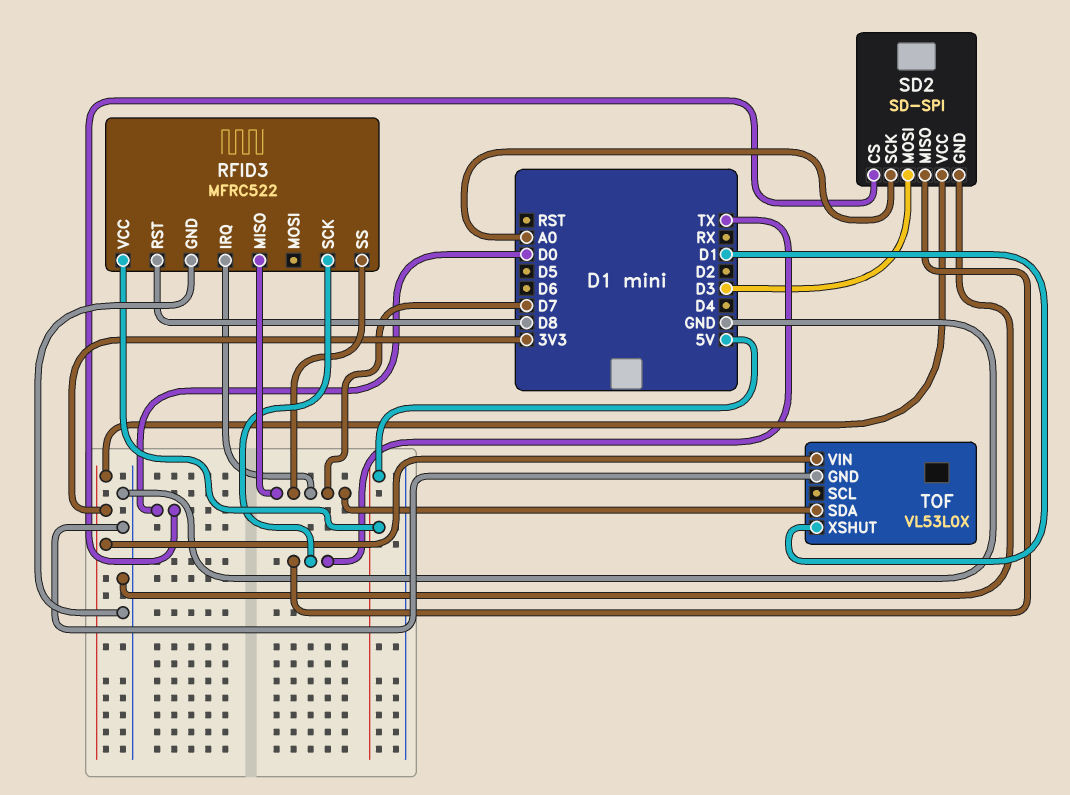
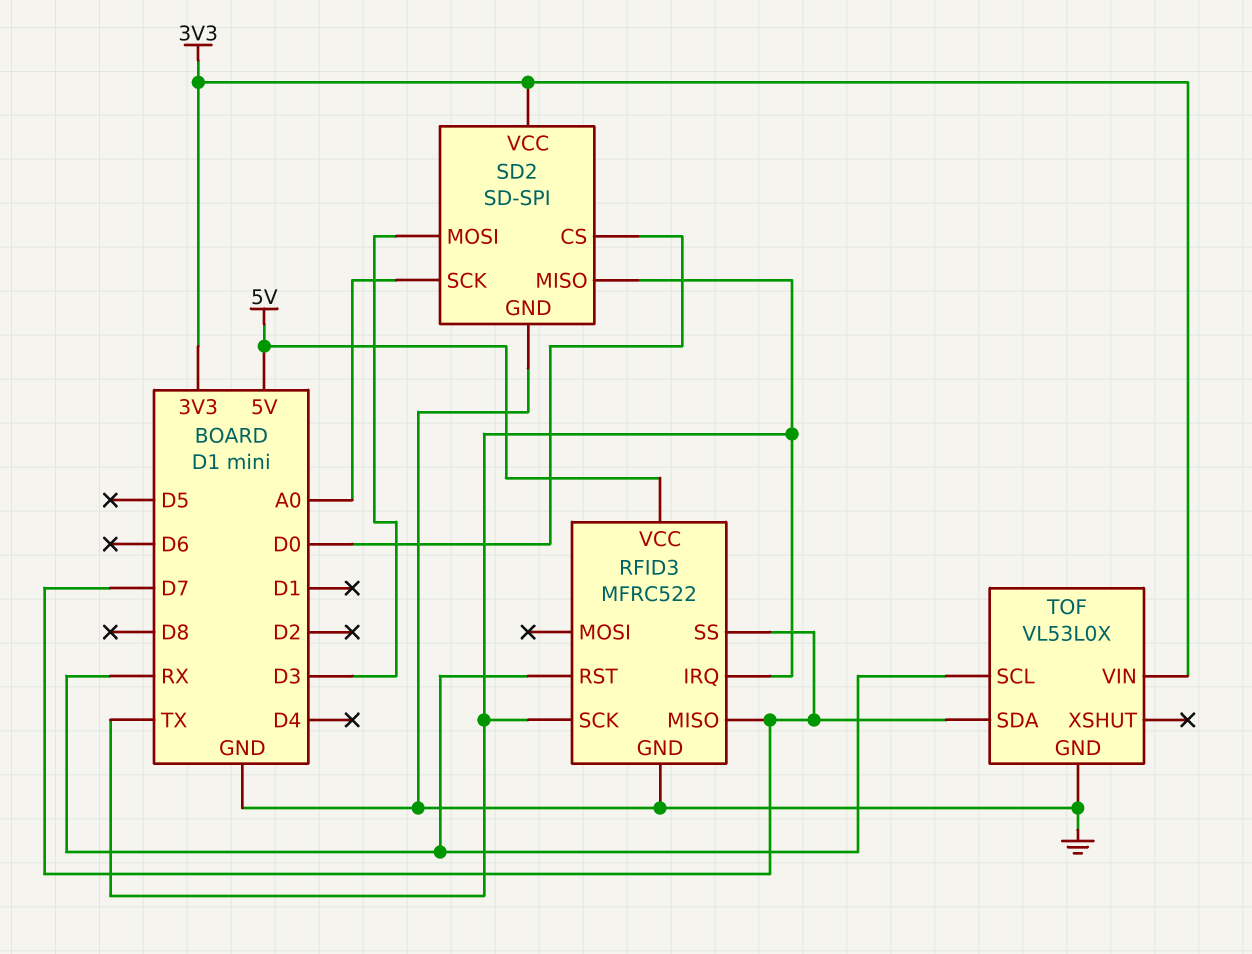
RFID3 pin IRQ: D7 -> TX
RFID3 pin RST: D8 -> RX
TOF pin SCL: none -> RX
TOF pin XSHUT: D1 -> none

